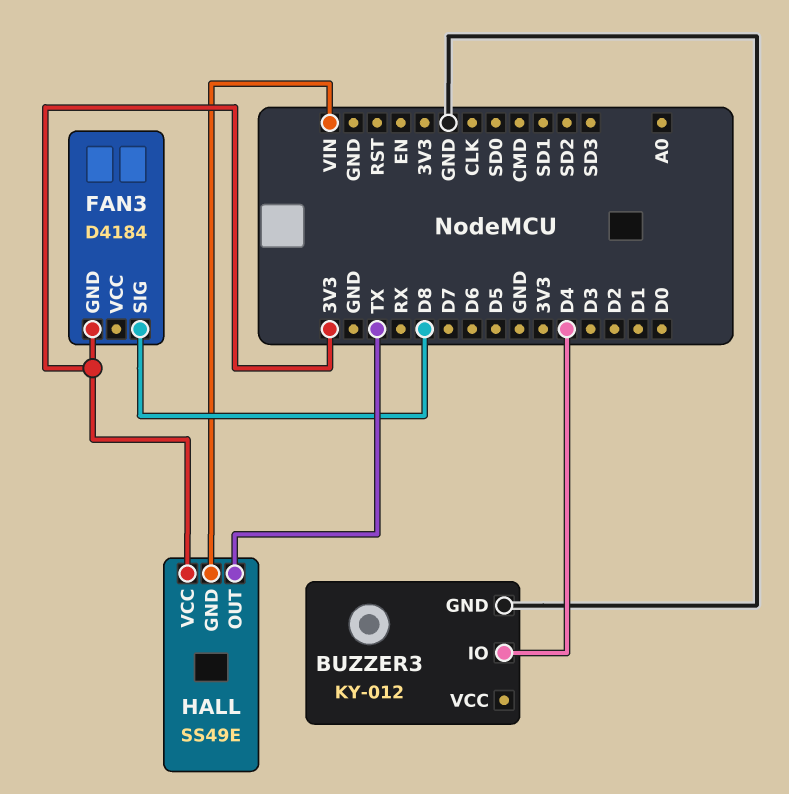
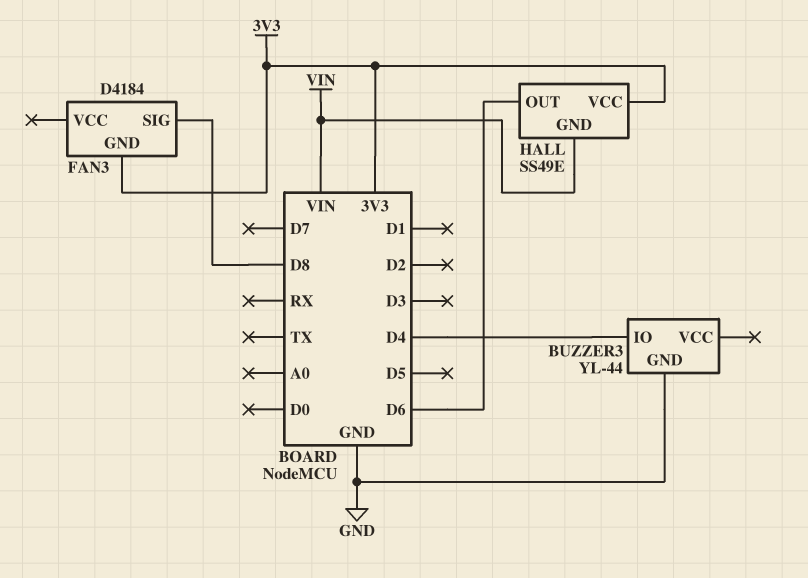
BUZZER3: KY-012 -> YL-44
HALL pin OUT: TX -> D6

